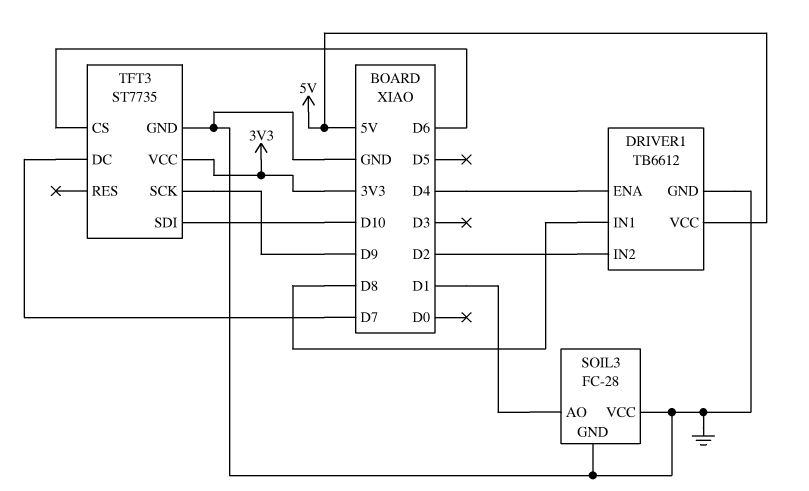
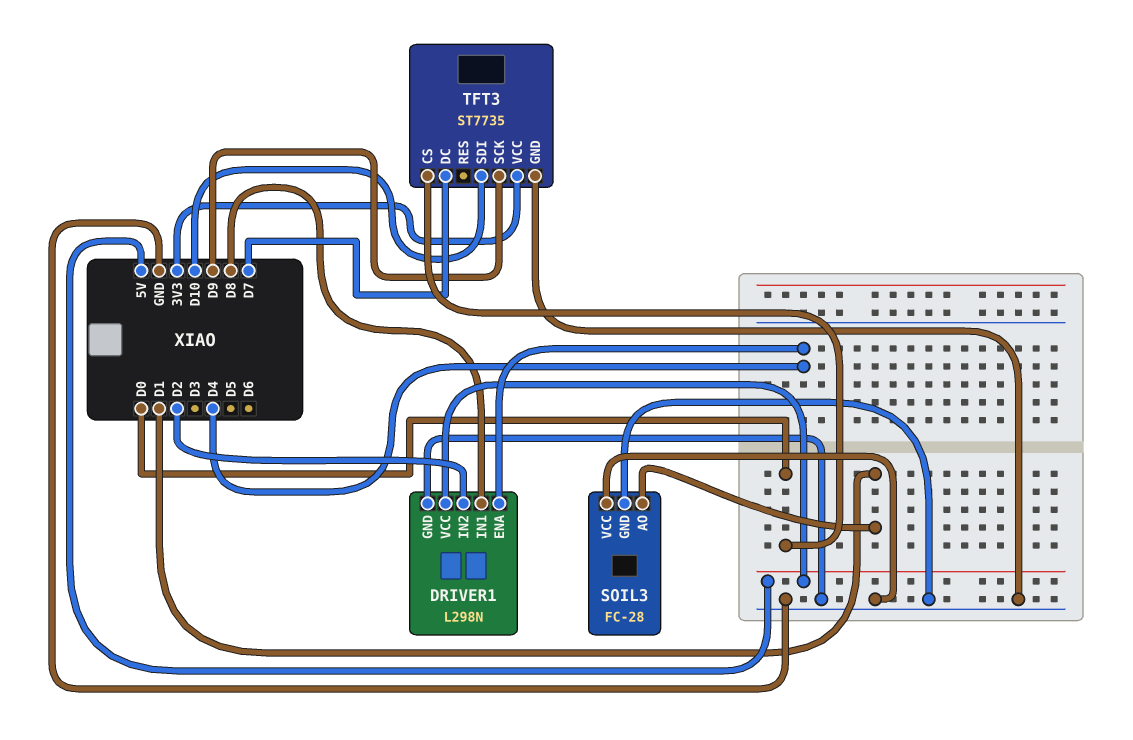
DRIVER1: TB6612 -> L298N
TFT3 pin CS: D6 -> D0

